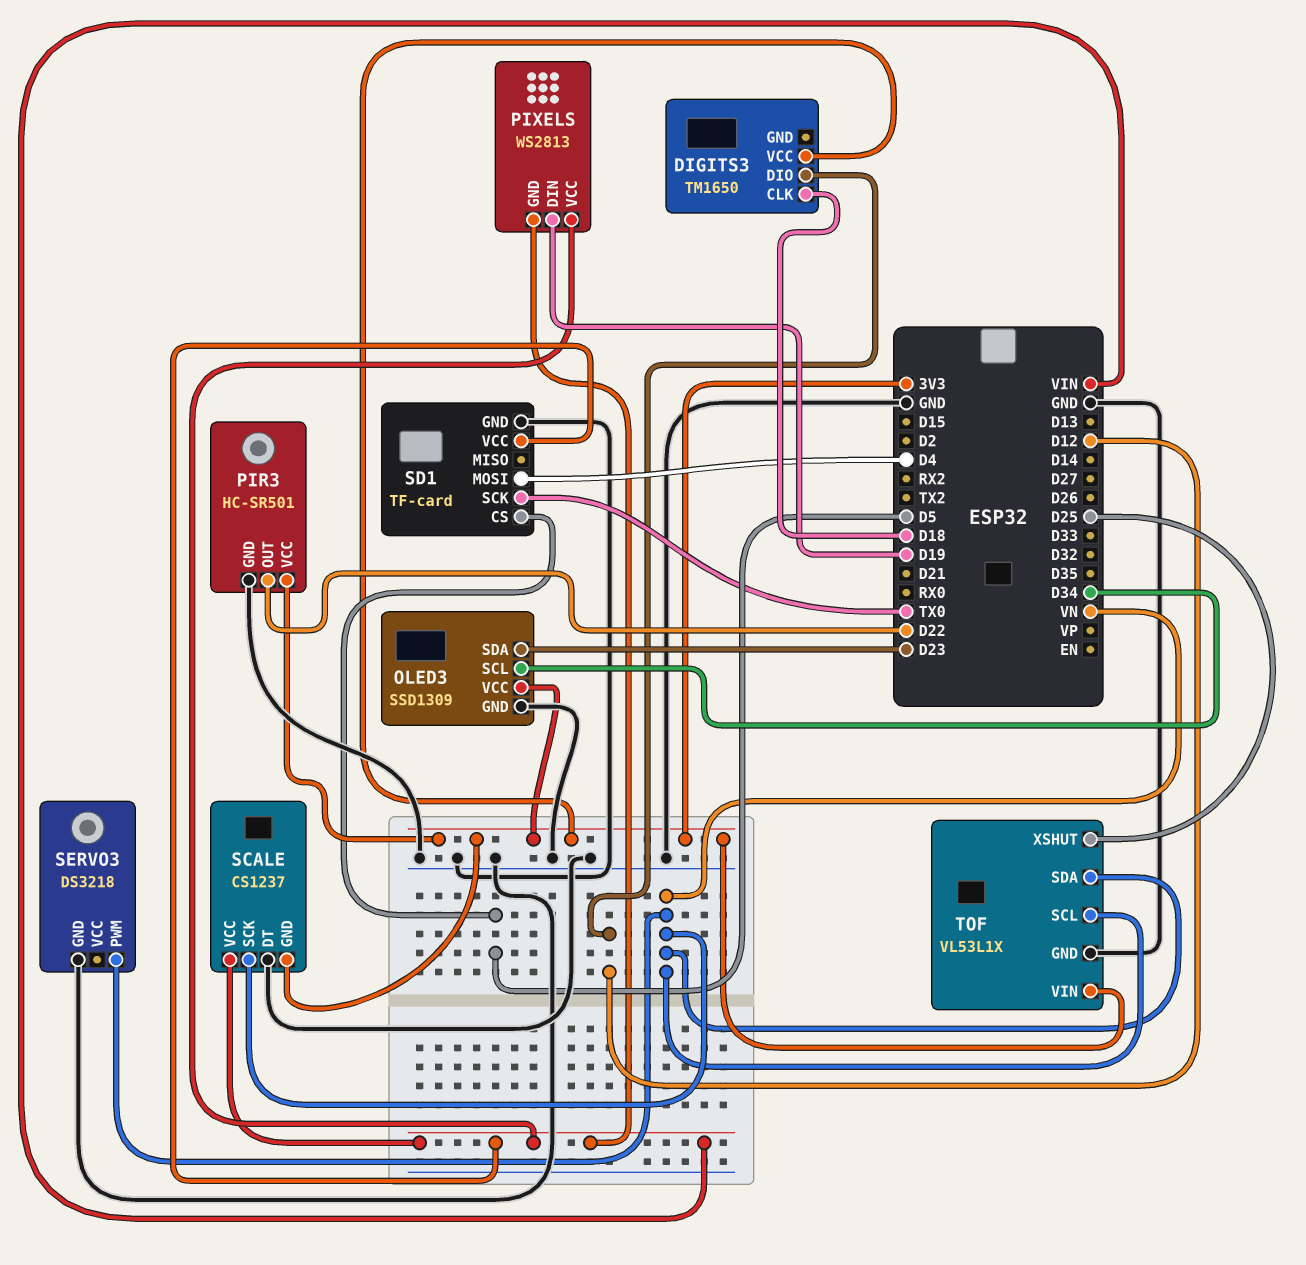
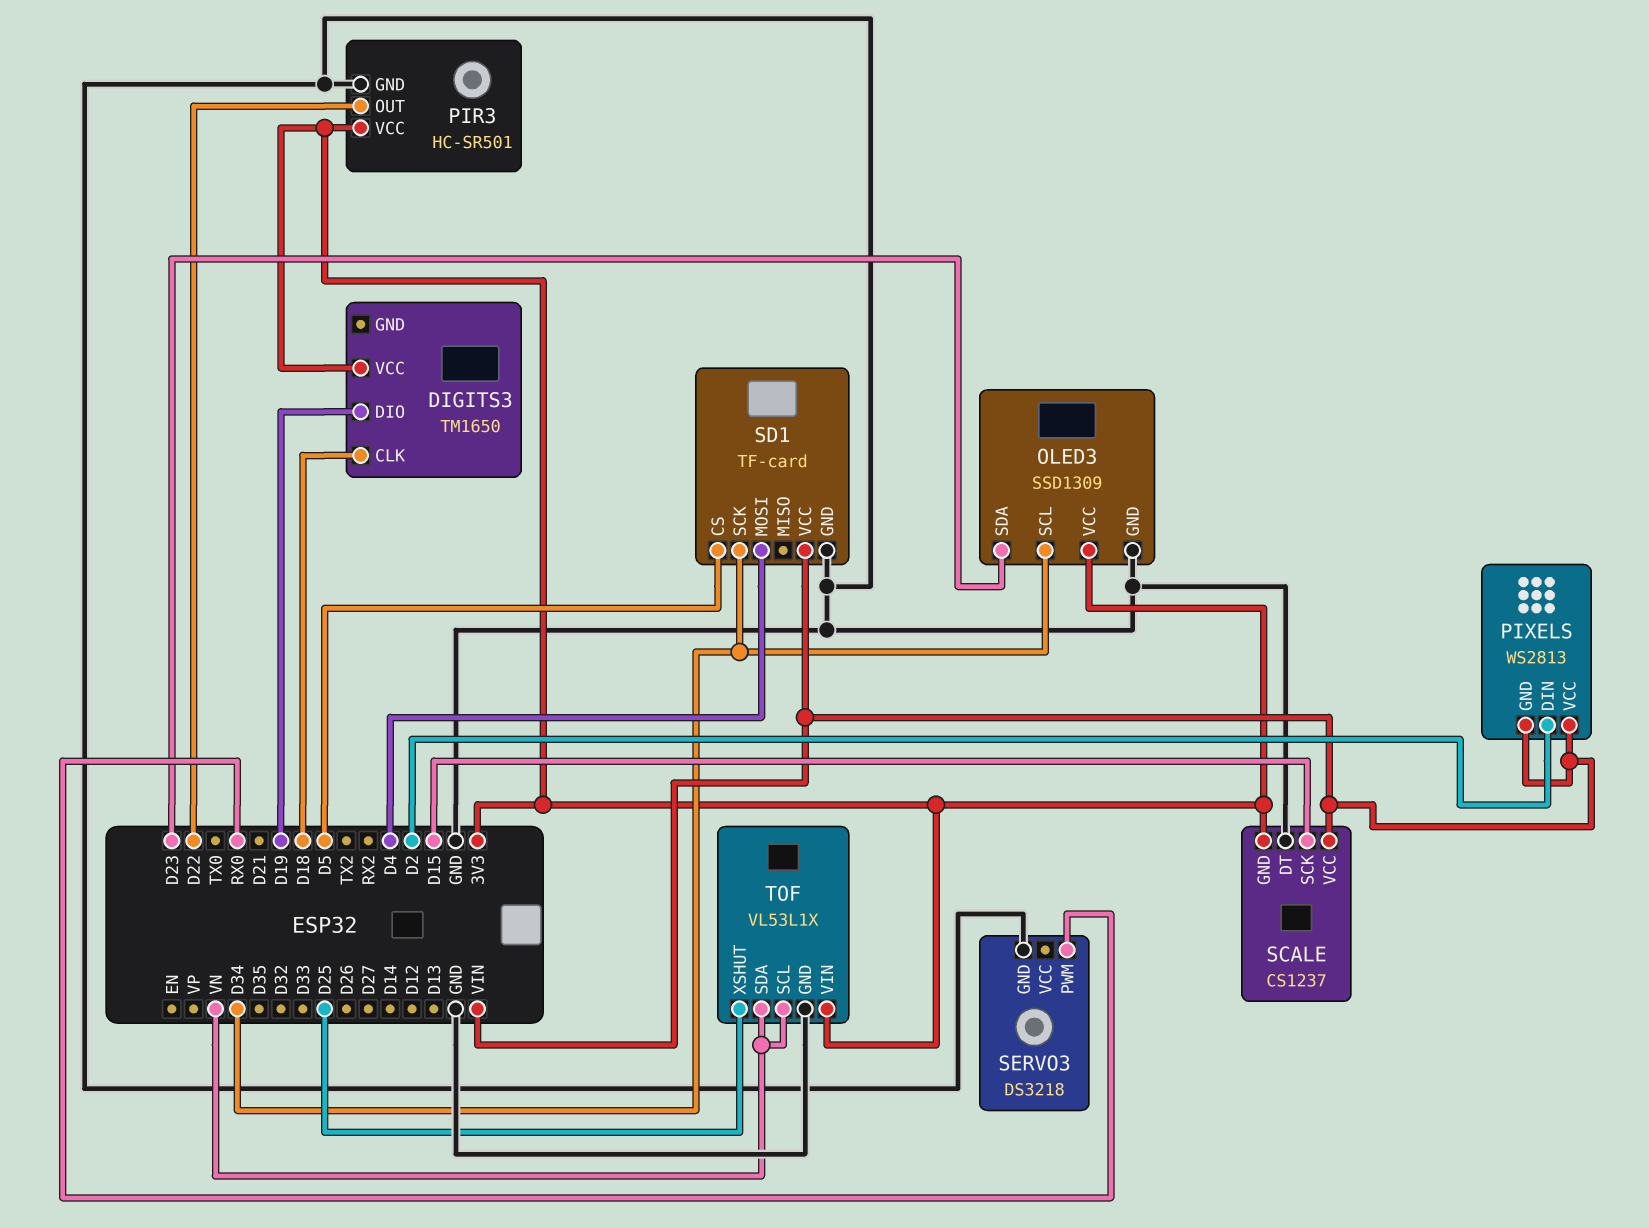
DIGITS3 pin DIO: D12 -> D19
PIXELS pin DIN: D19 -> D2
SCALE pin SCK: VN -> D15
SD1 pin SCK: TX0 -> D34
SERVO3 pin PWM: VN -> RX0

